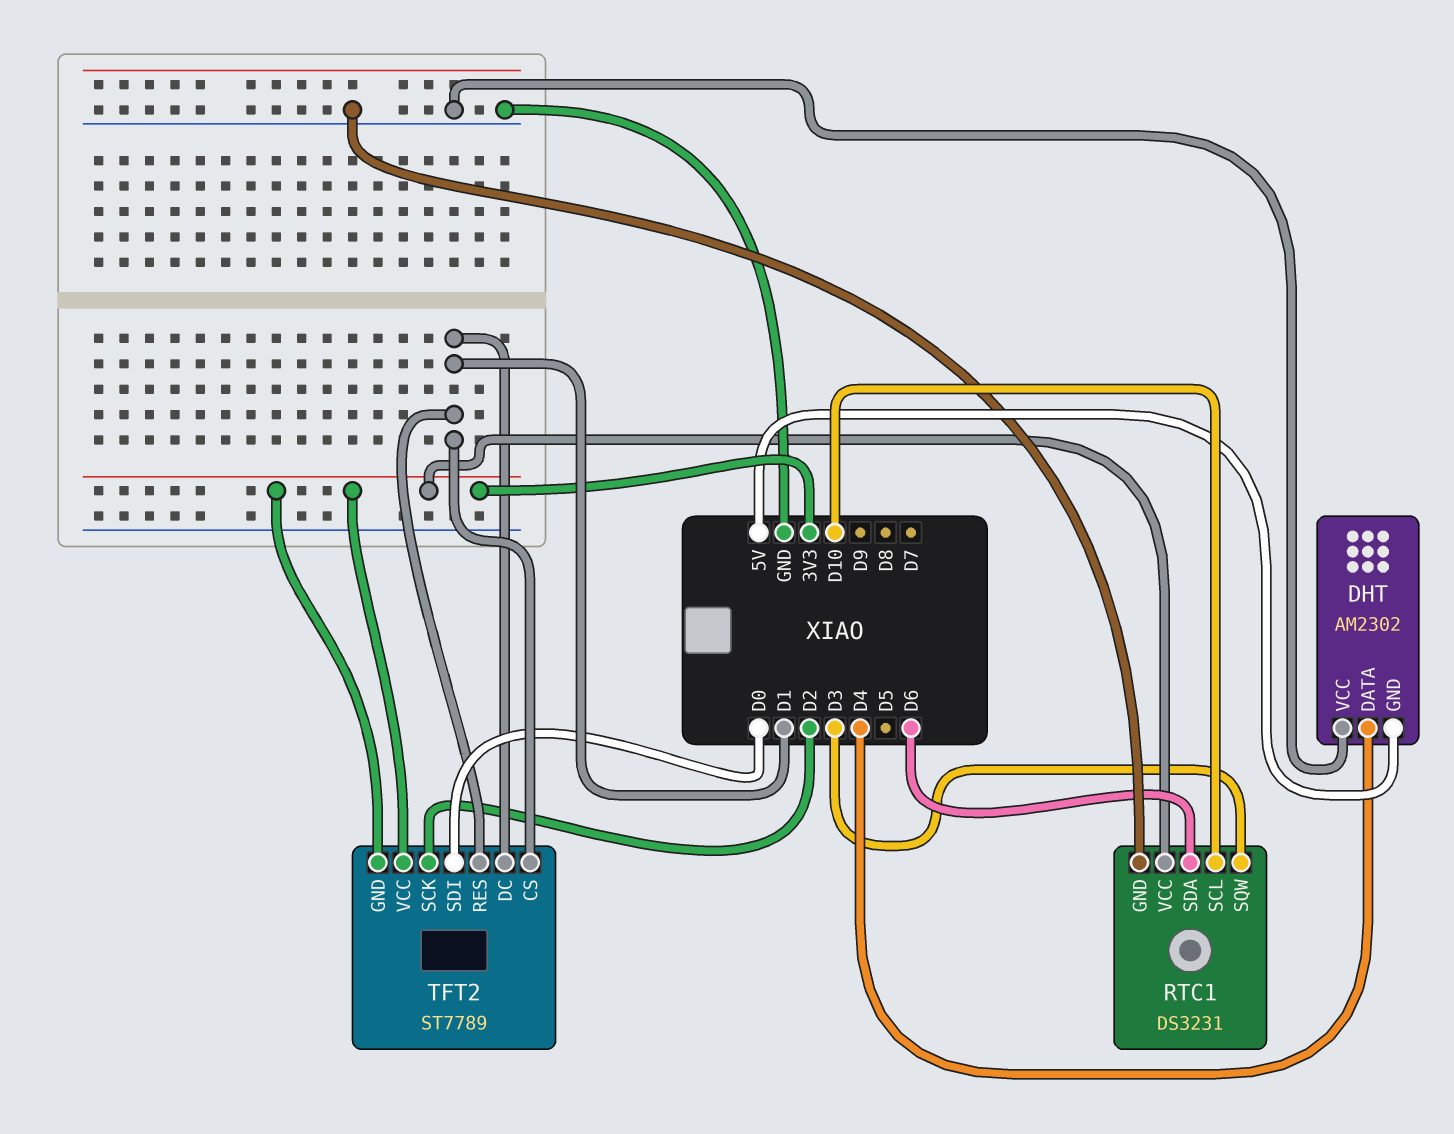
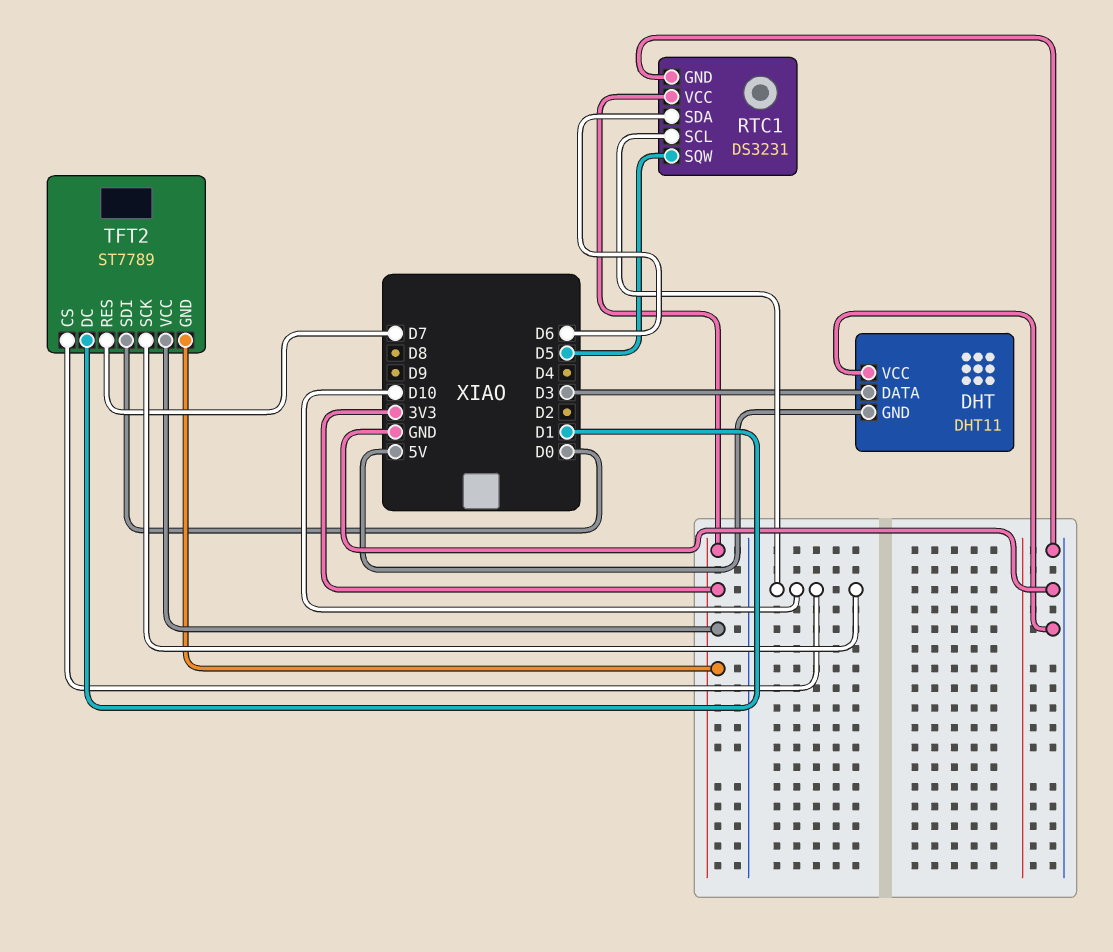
DHT: AM2302 -> DHT11
DHT pin DATA: D4 -> D3
RTC1 pin SQW: D3 -> D5
TFT2 pin CS: D1 -> D10
TFT2 pin RES: D1 -> D7
TFT2 pin SCK: D2 -> D10

